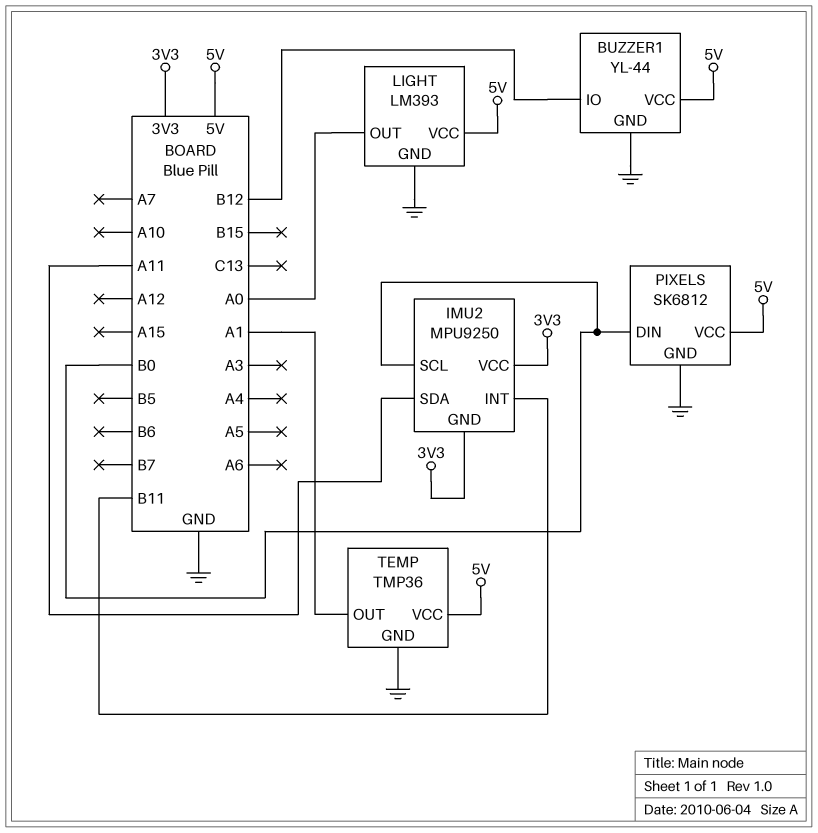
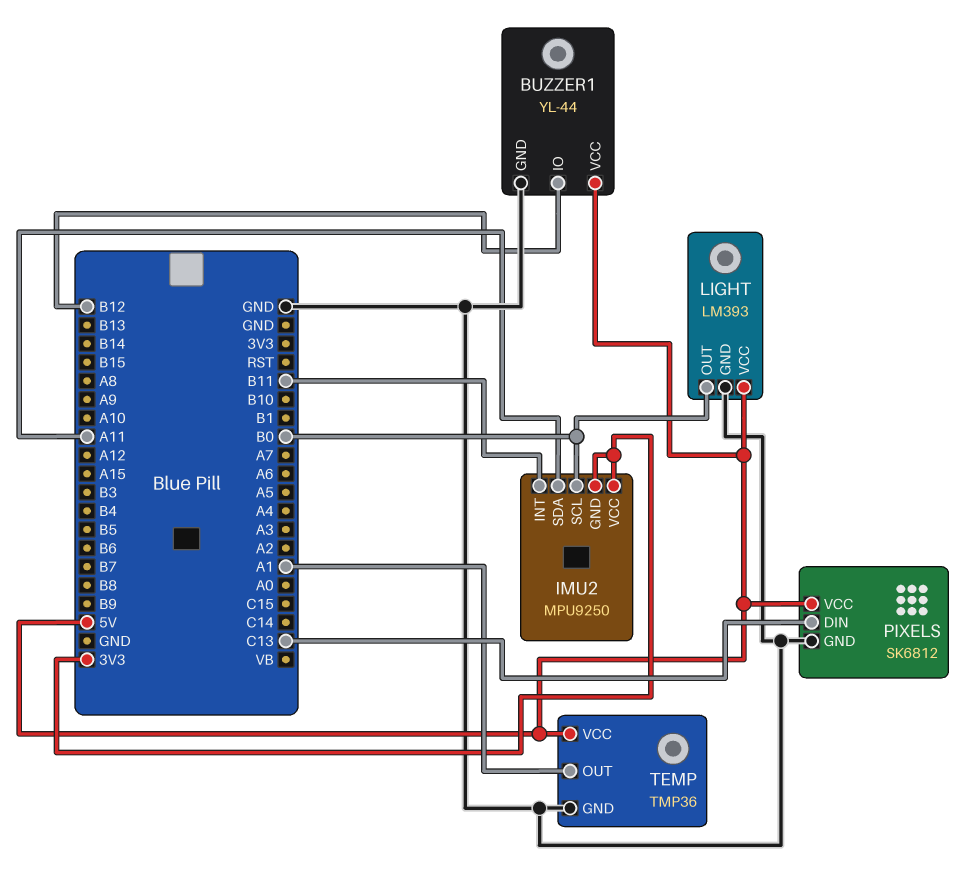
LIGHT pin OUT: A0 -> B0
PIXELS pin DIN: B0 -> C13

